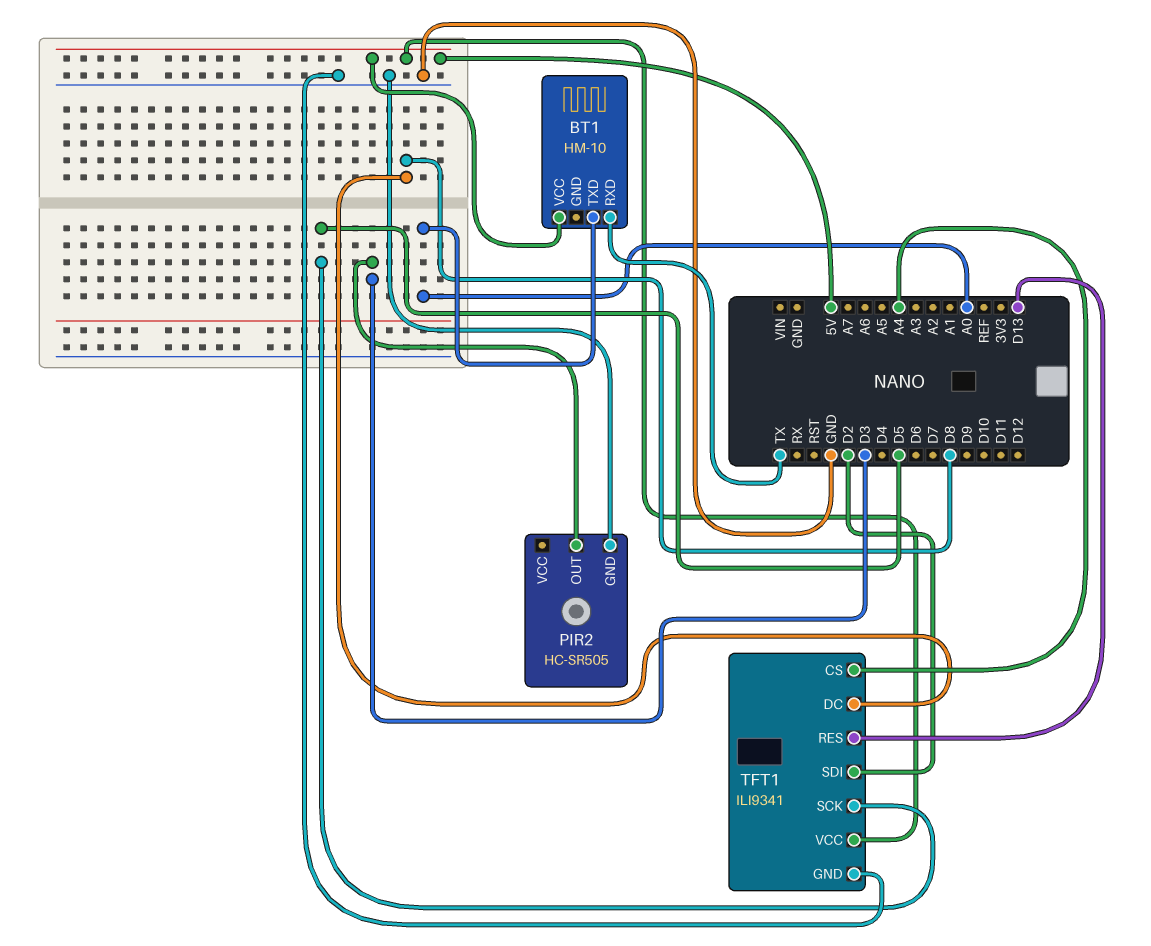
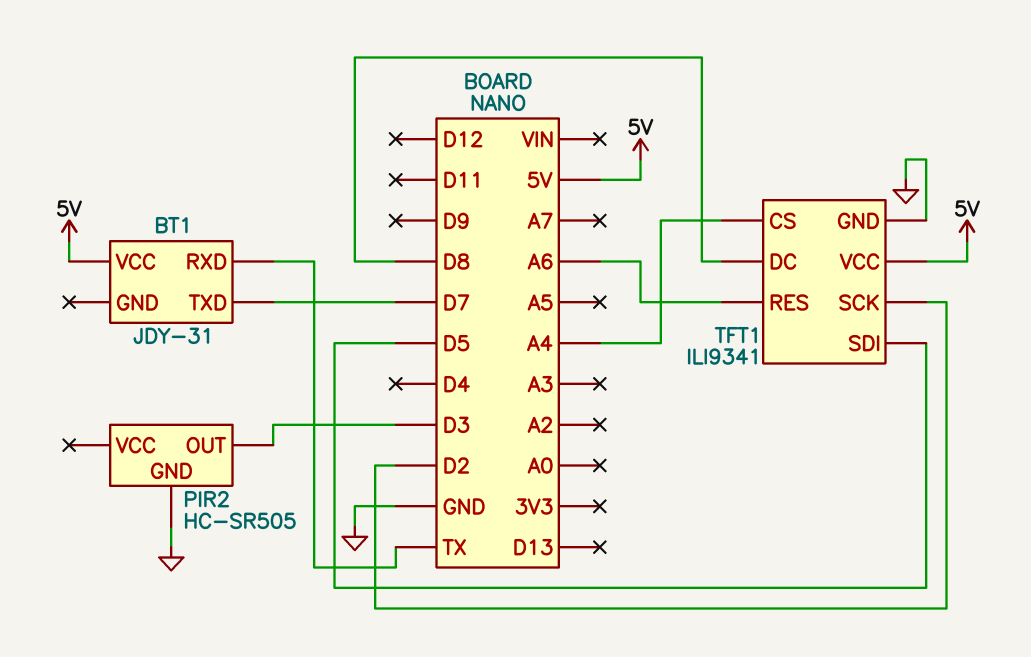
BT1: HM-10 -> JDY-31
BT1 pin TXD: A0 -> D7
TFT1 pin RES: D13 -> A6
TFT1 pin SCK: D5 -> D2
TFT1 pin SDI: D2 -> D5

